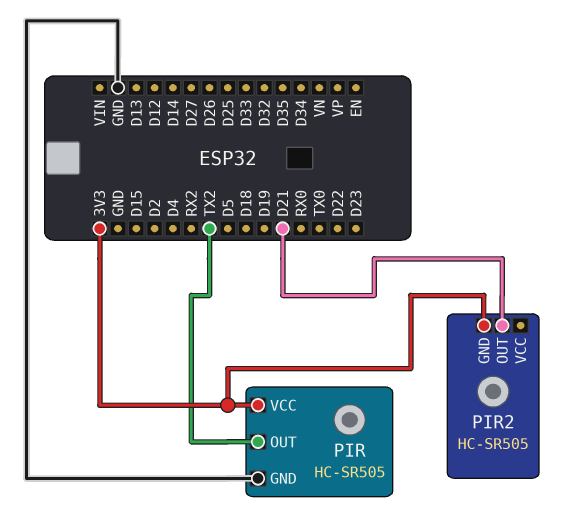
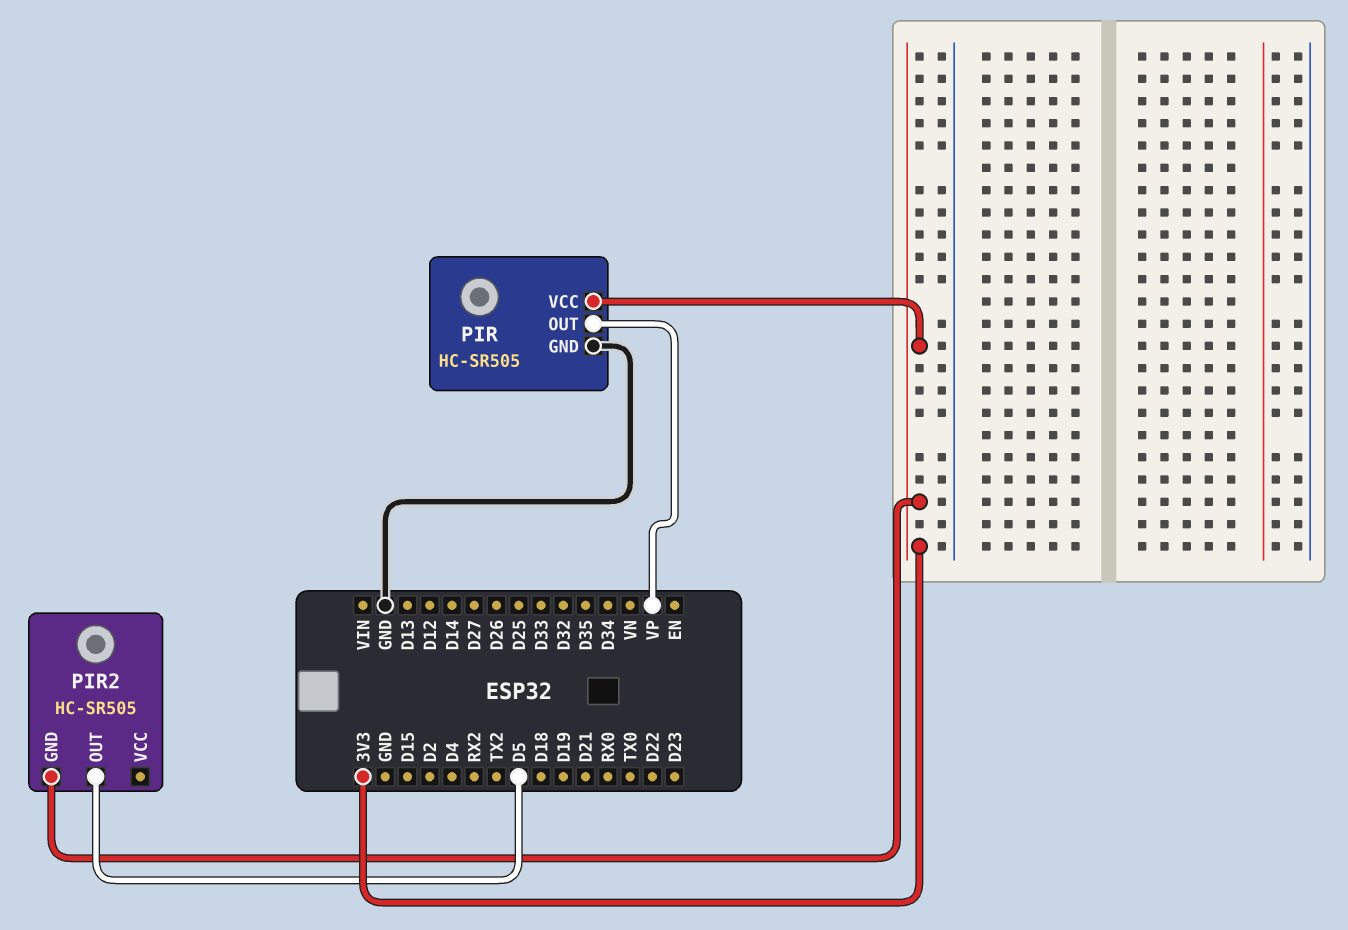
PIR pin OUT: TX2 -> VP
PIR2 pin OUT: D21 -> D5

